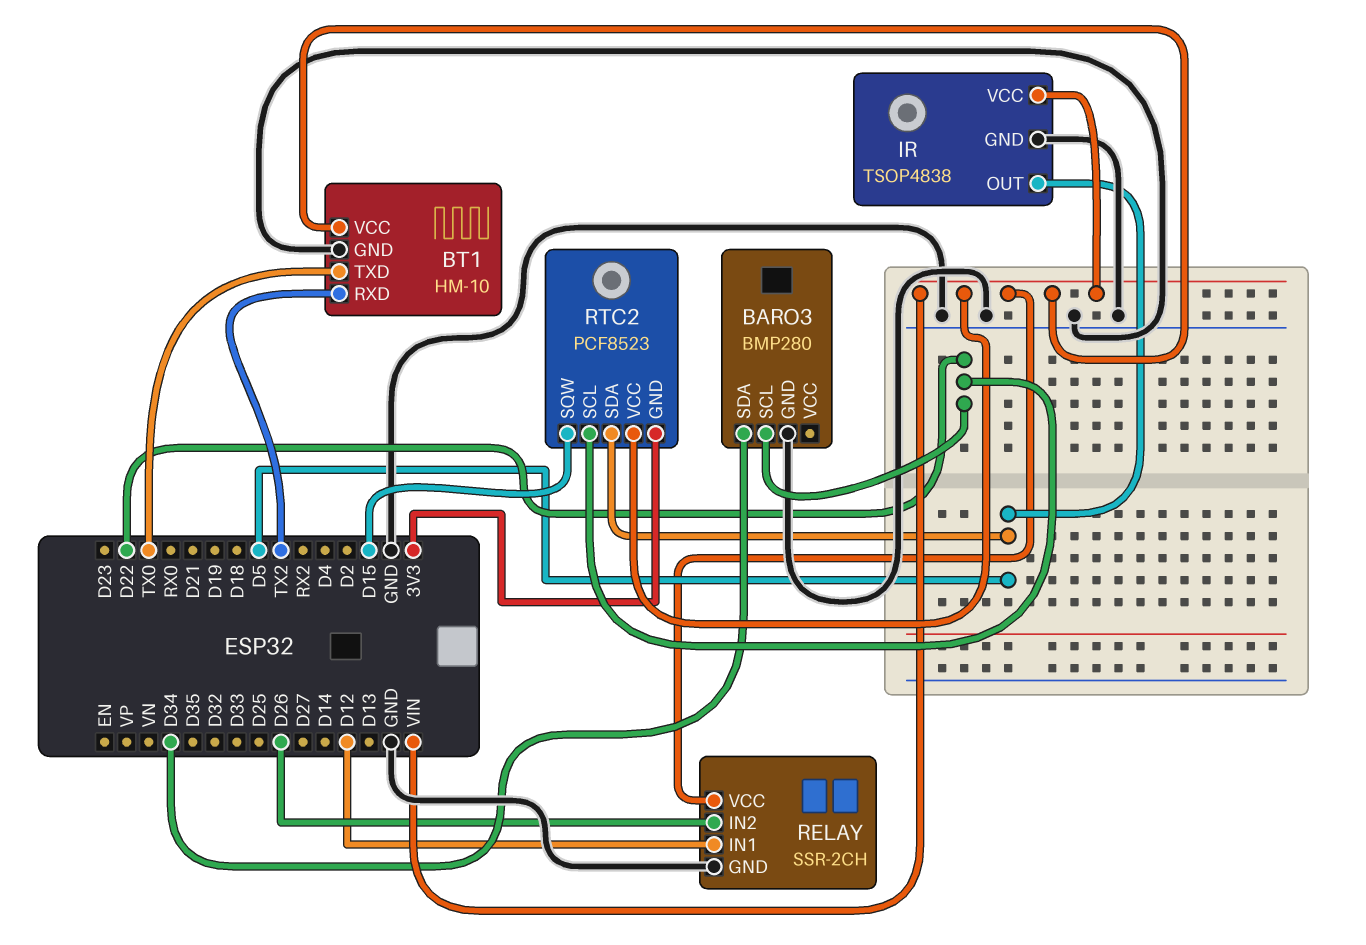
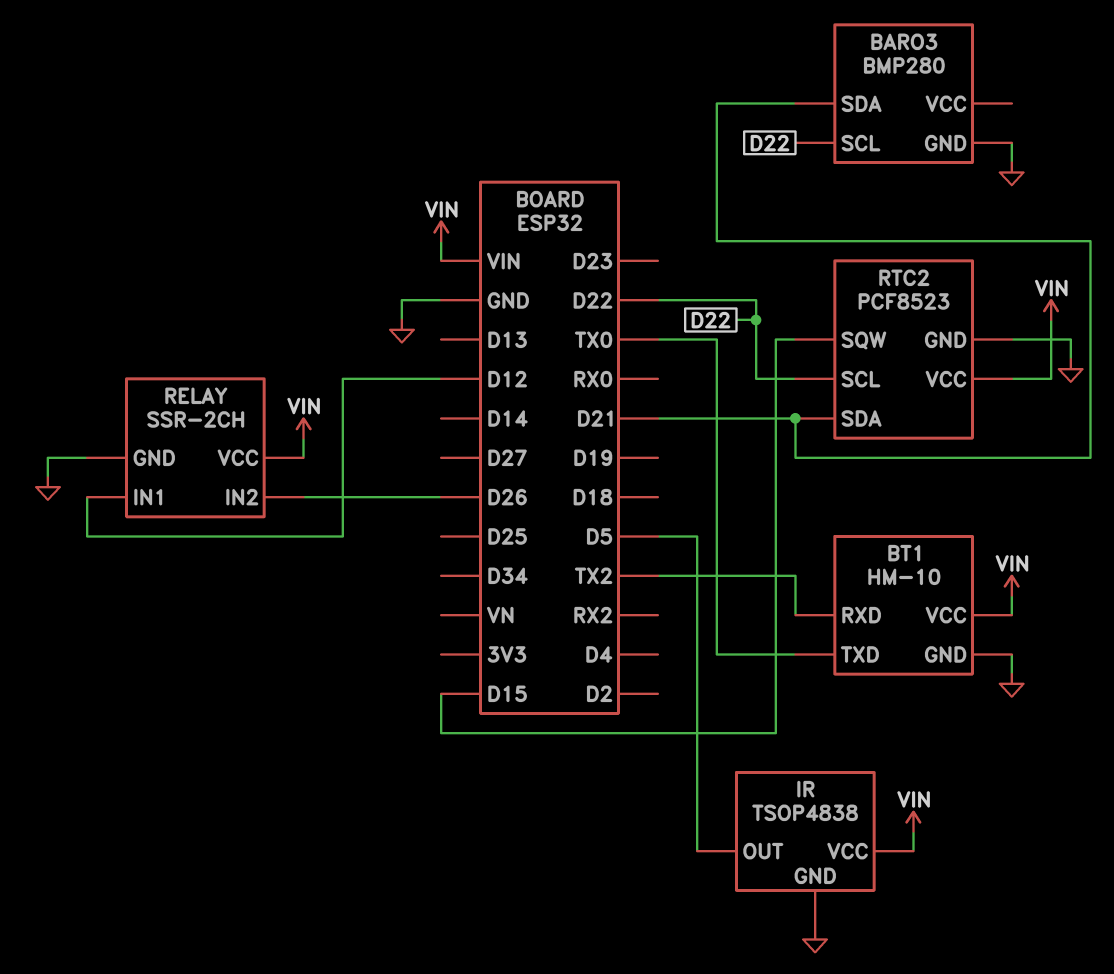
BARO3 pin SDA: D34 -> D21
RTC2 pin GND: 3V3 -> GND
RTC2 pin SDA: D5 -> D21

